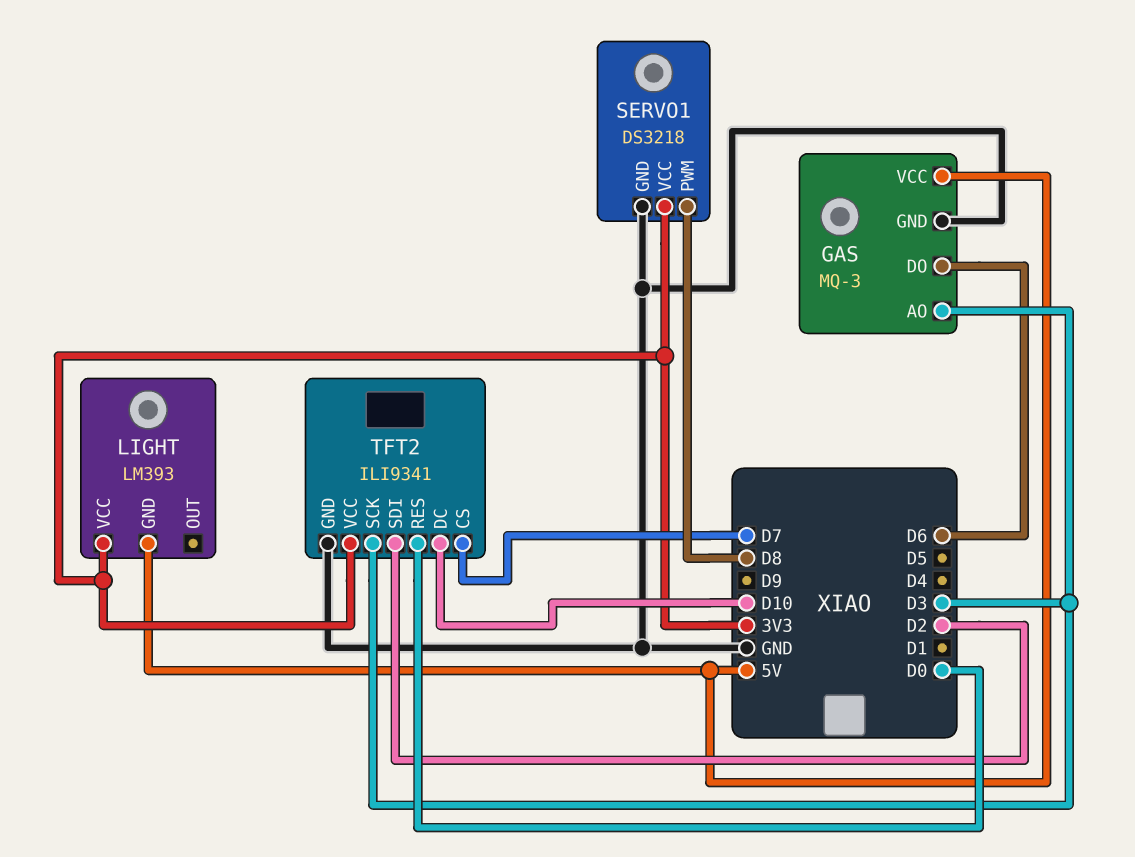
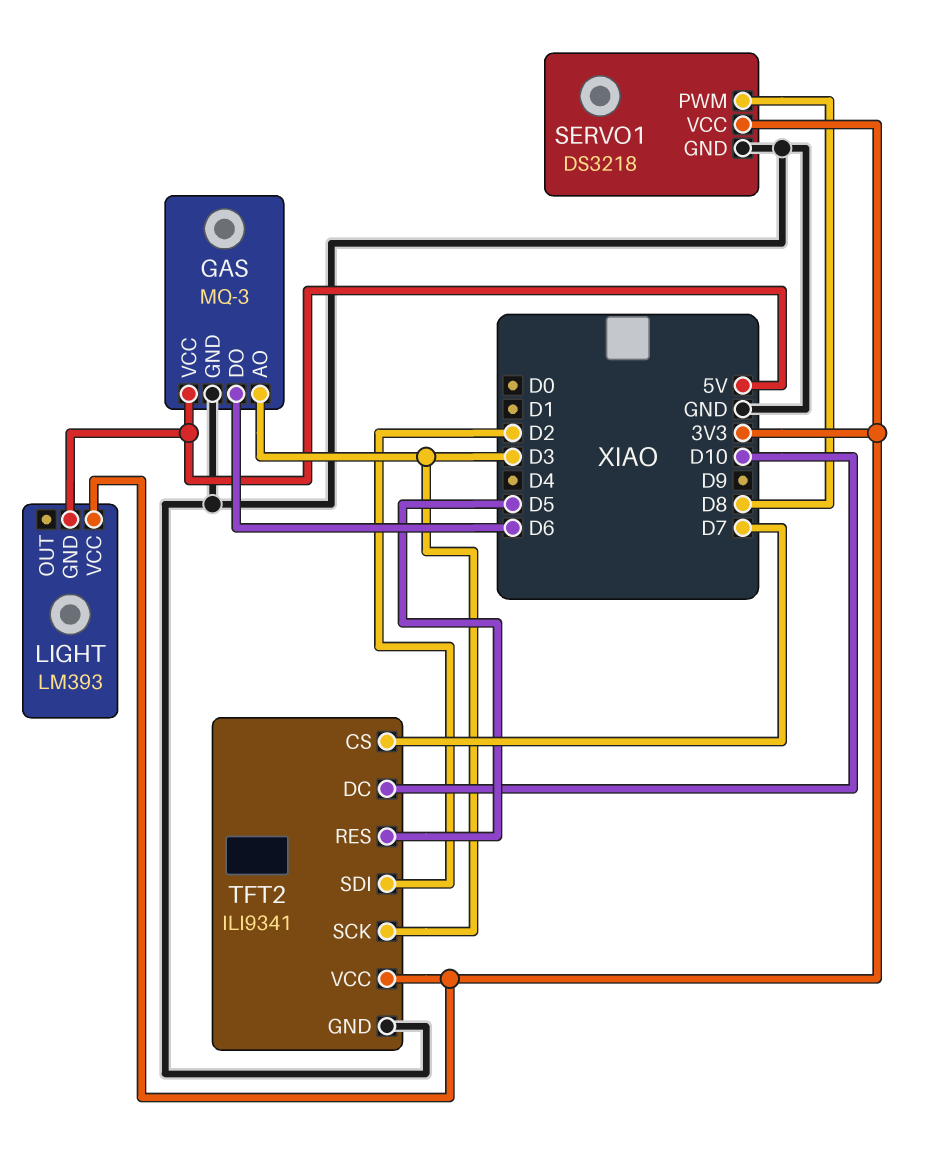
TFT2 pin RES: D0 -> D5

